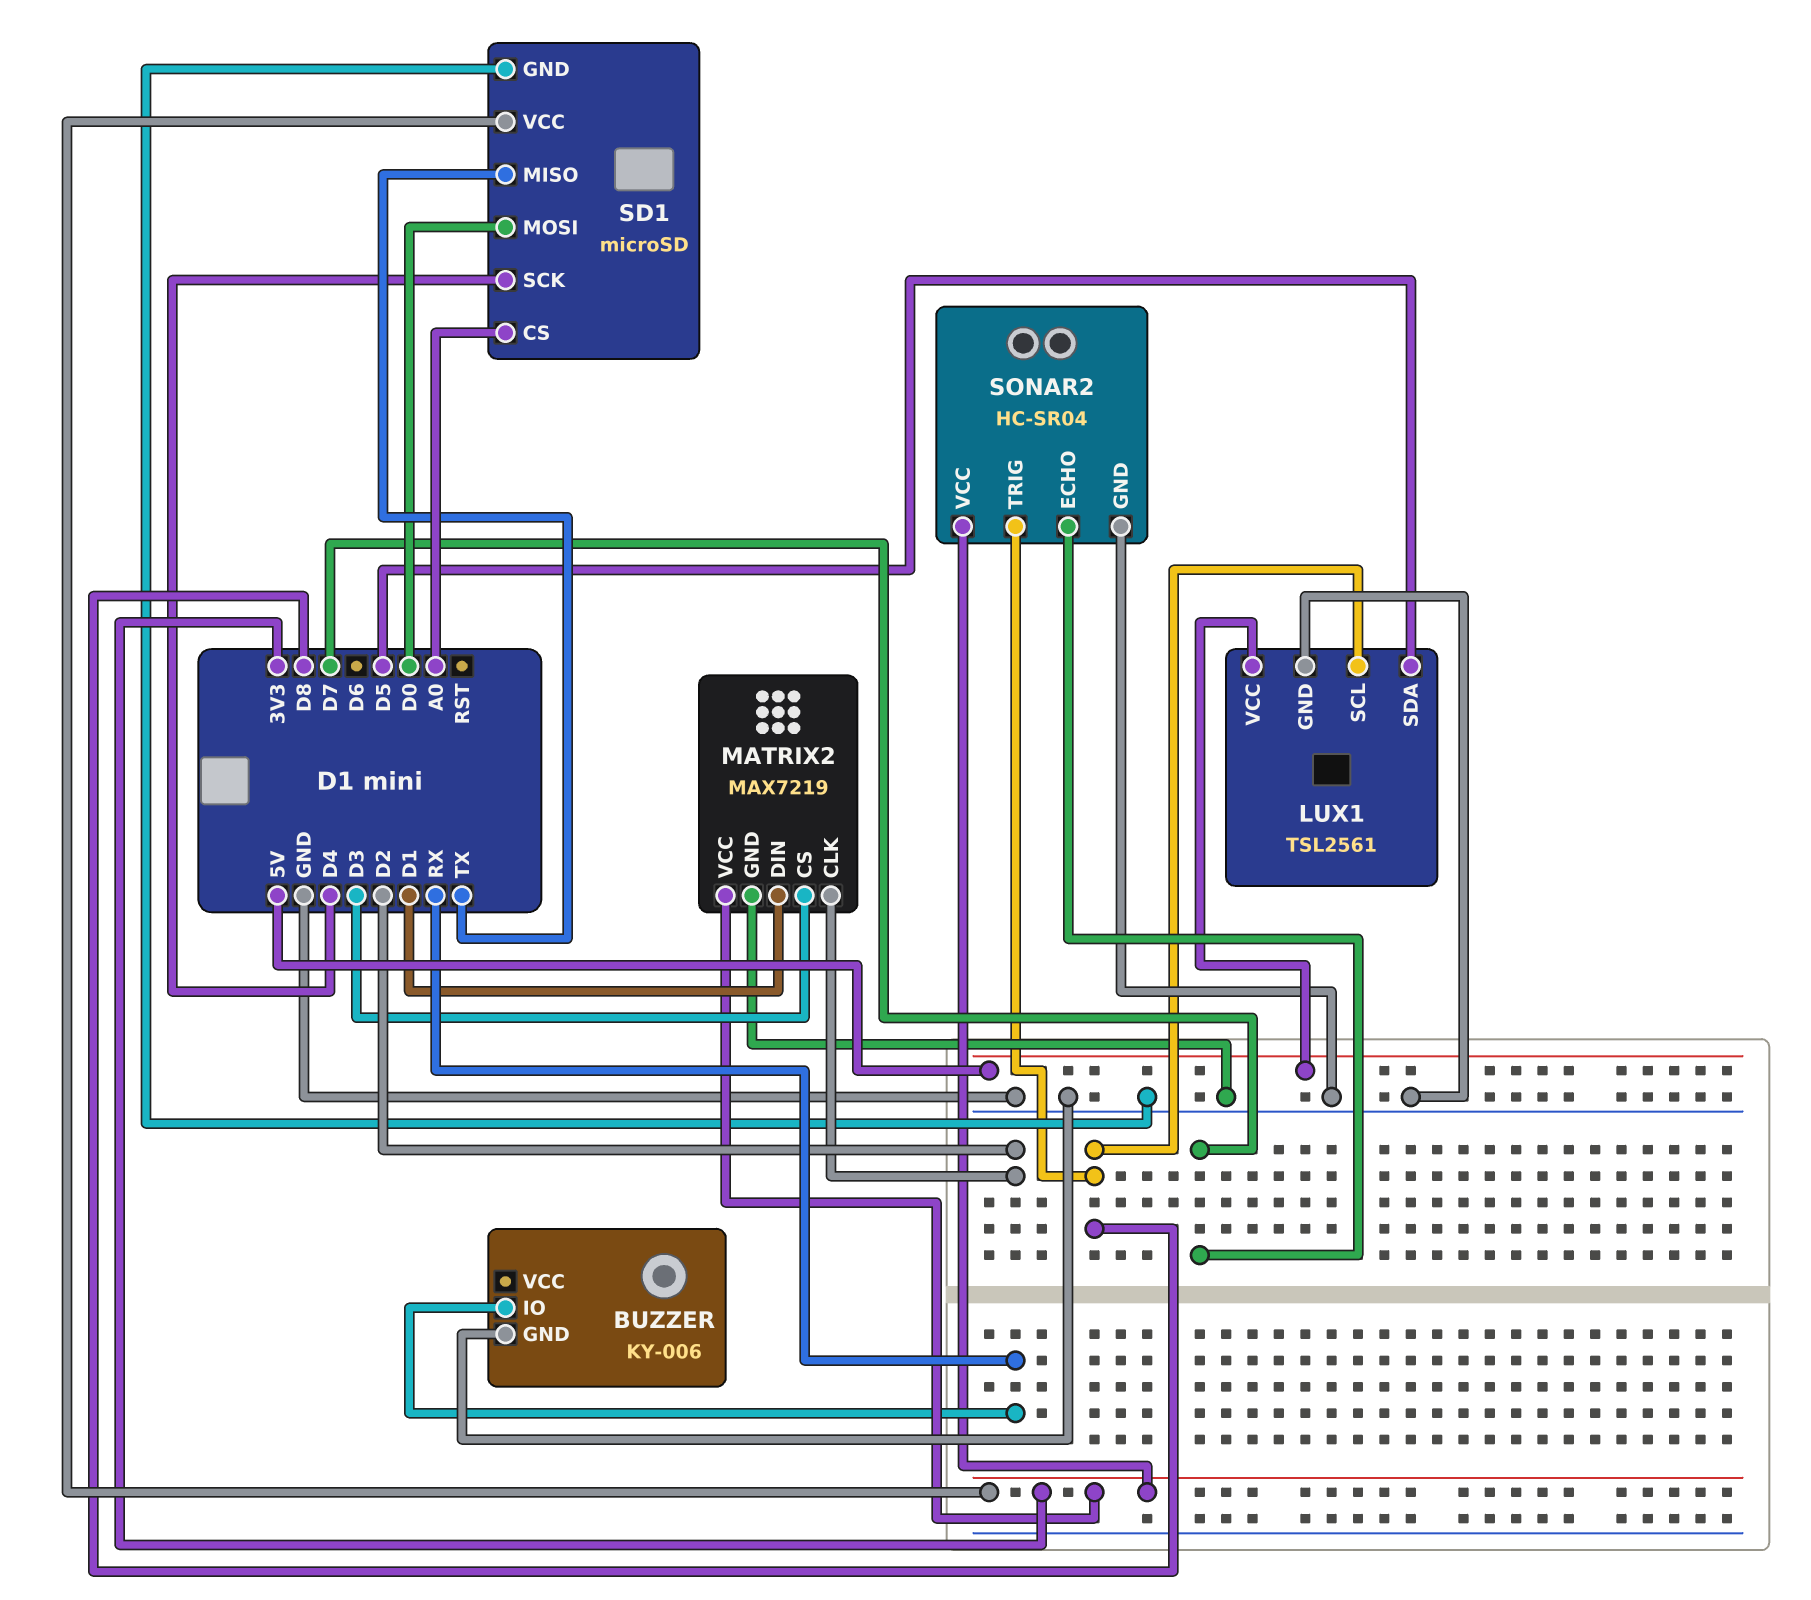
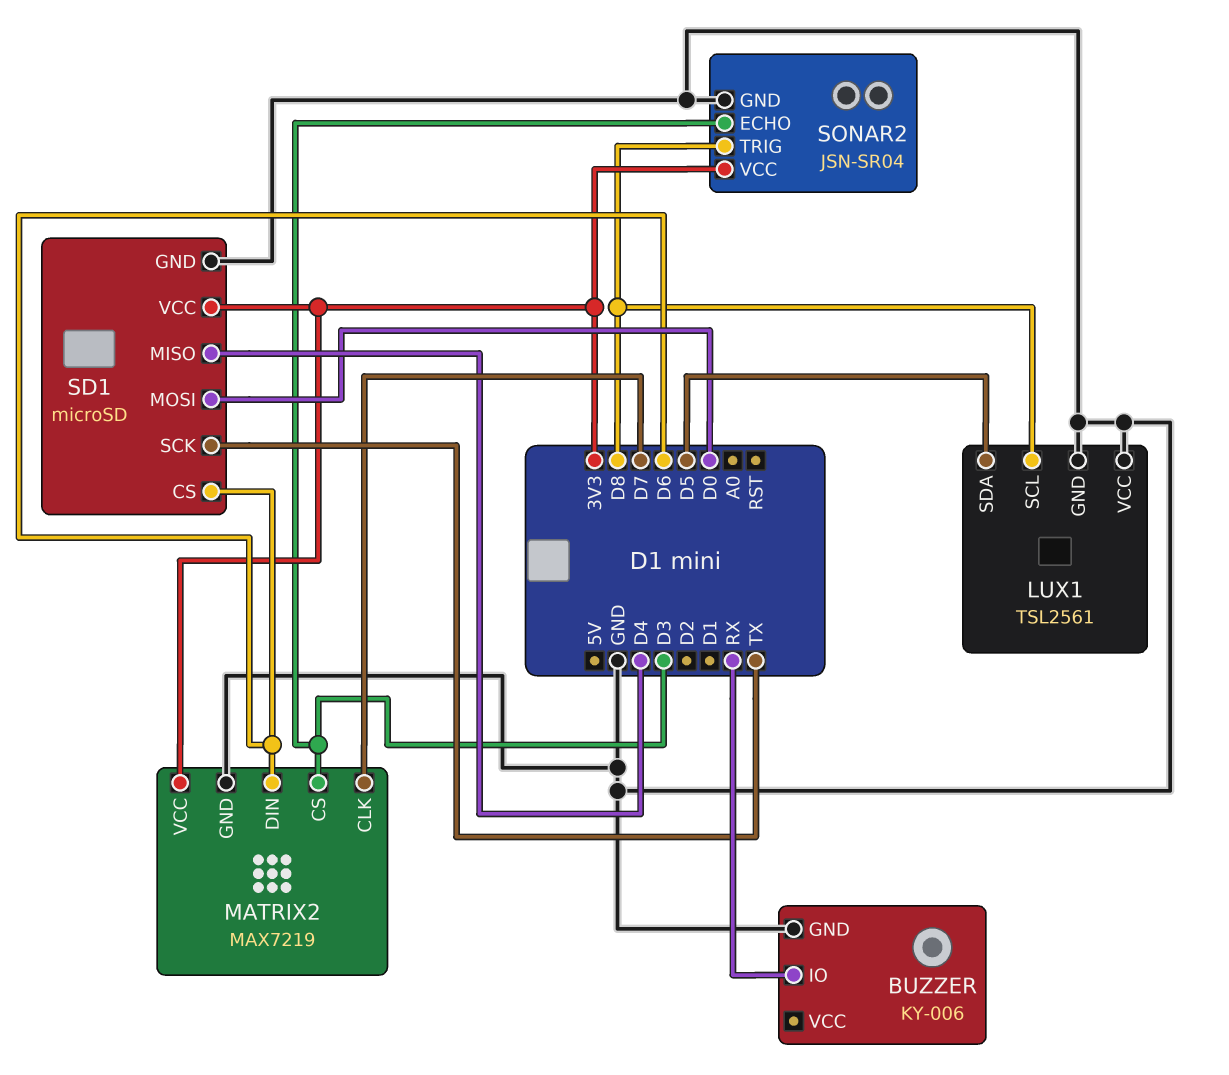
LUX1 pin VCC: 5V -> GND
MATRIX2 pin CLK: D2 -> D7
MATRIX2 pin DIN: D1 -> D6
SD1 pin CS: A0 -> D6
SD1 pin MISO: TX -> D4
SD1 pin SCK: D4 -> TX
SONAR2: HC-SR04 -> JSN-SR04
SONAR2 pin ECHO: D7 -> D3

